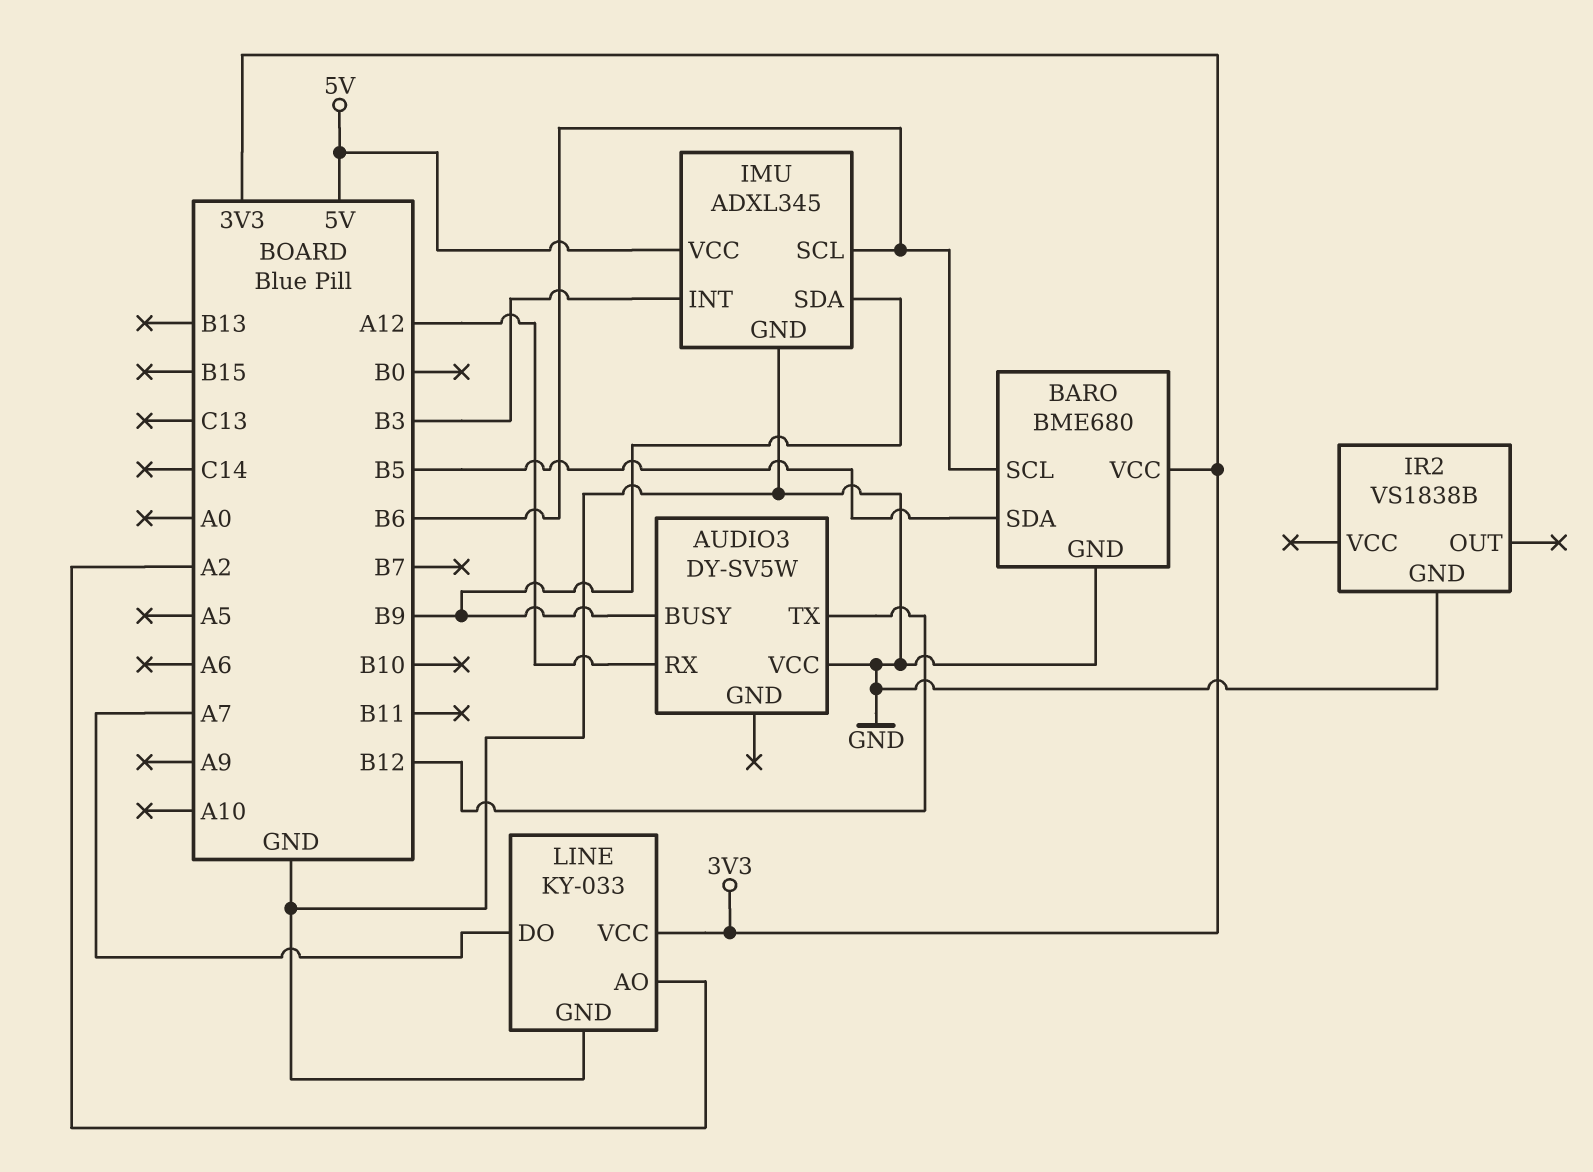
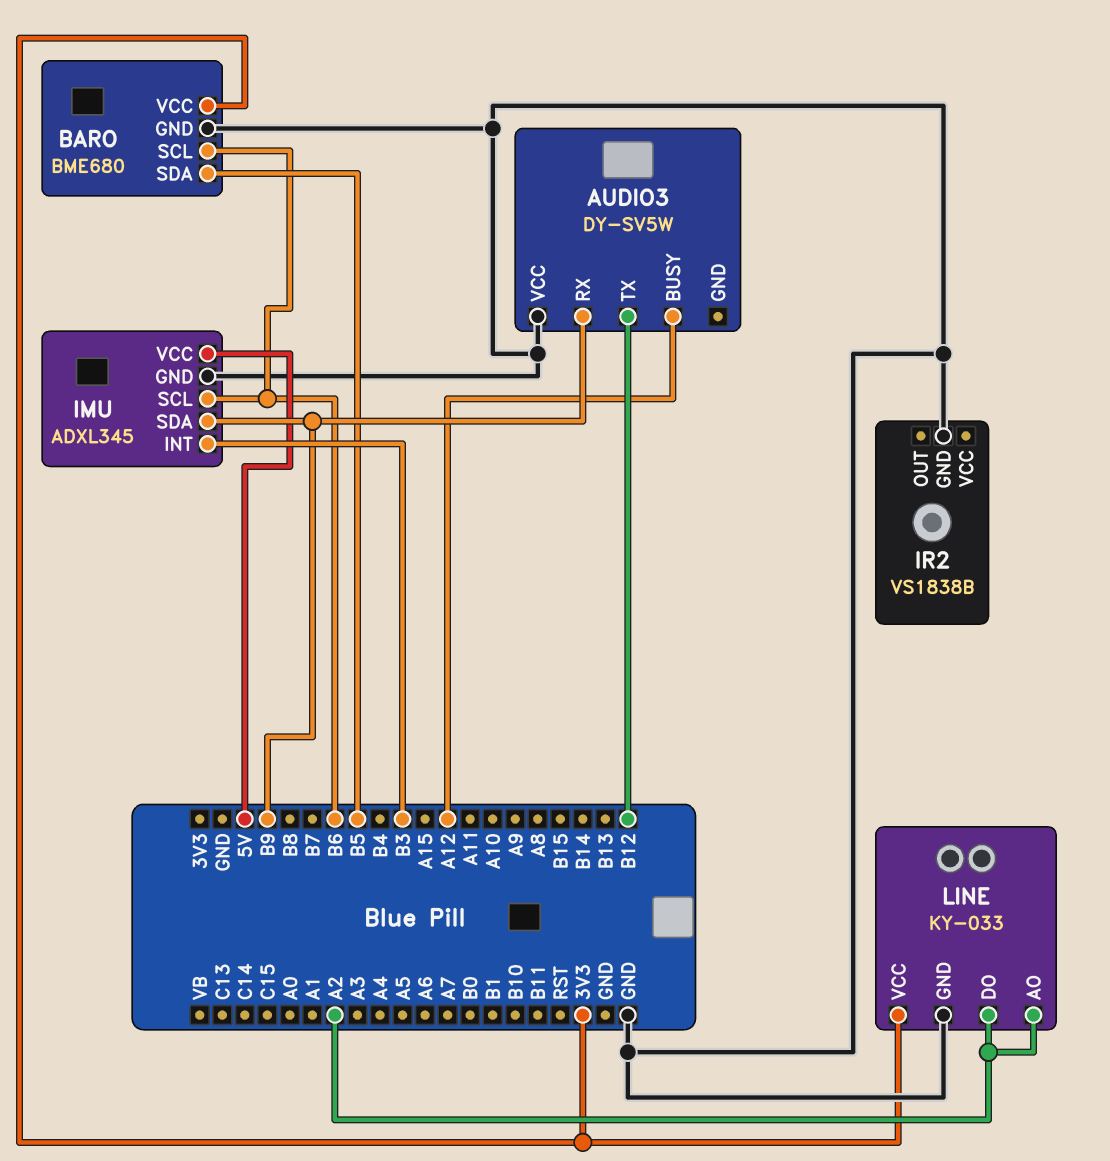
AUDIO3 pin BUSY: B9 -> A12
AUDIO3 pin RX: A12 -> B9
LINE pin DO: A7 -> A2

